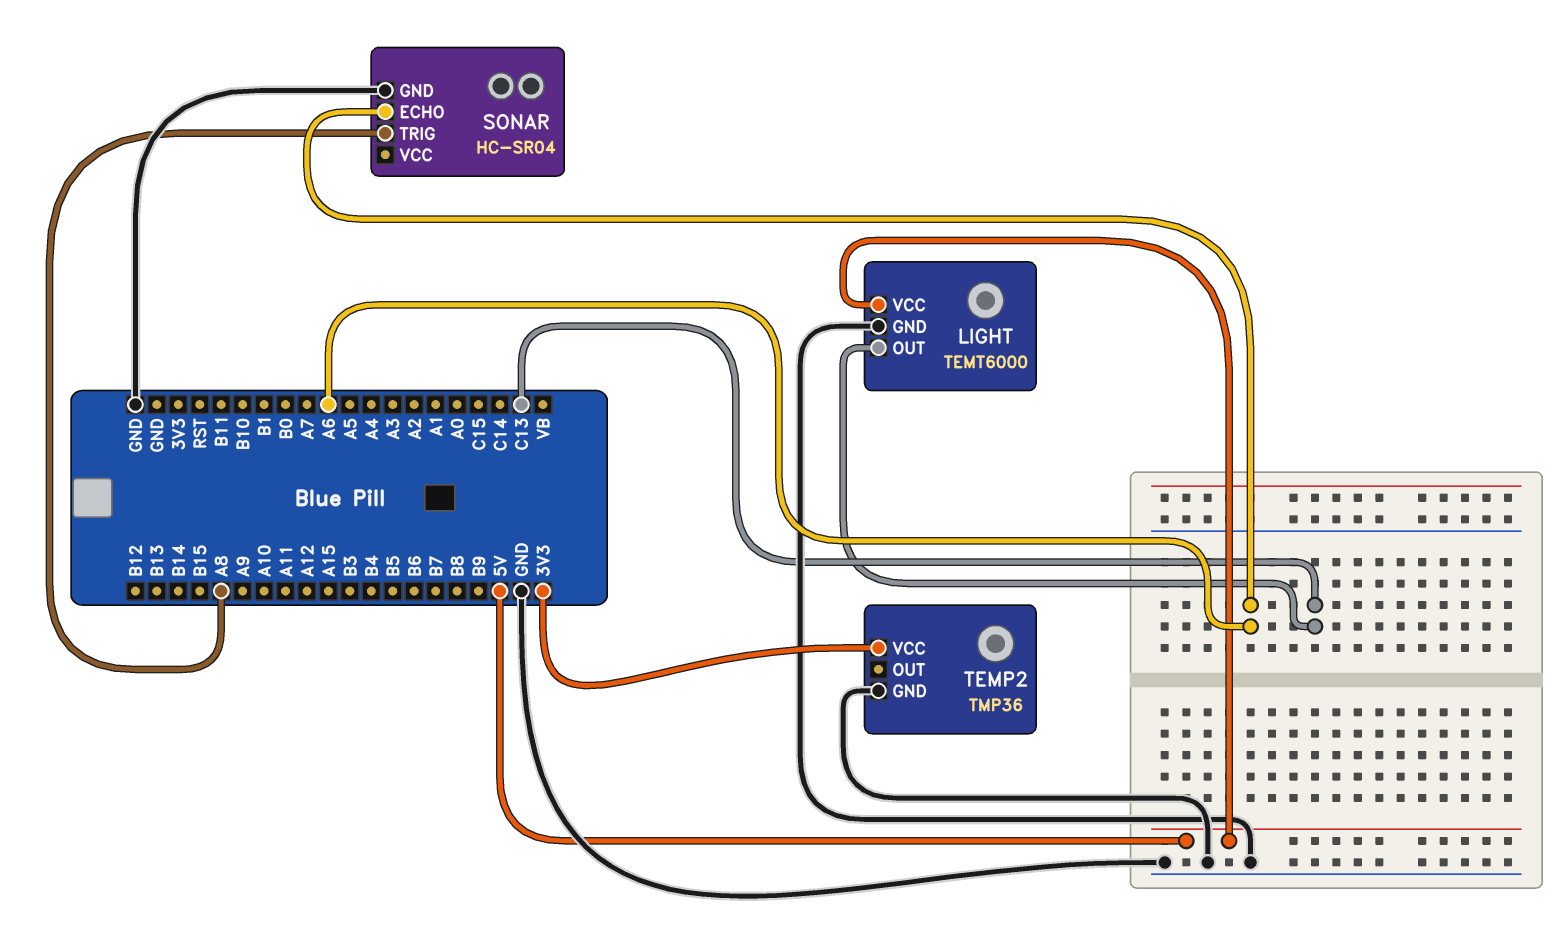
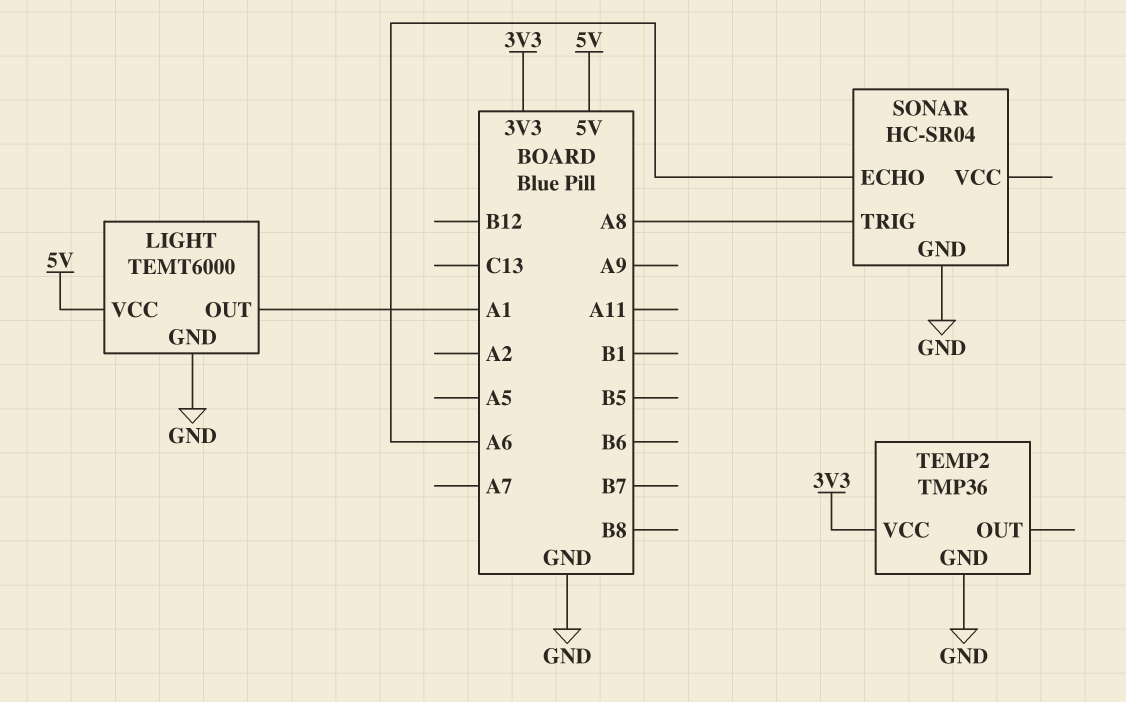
LIGHT pin OUT: C13 -> A1

